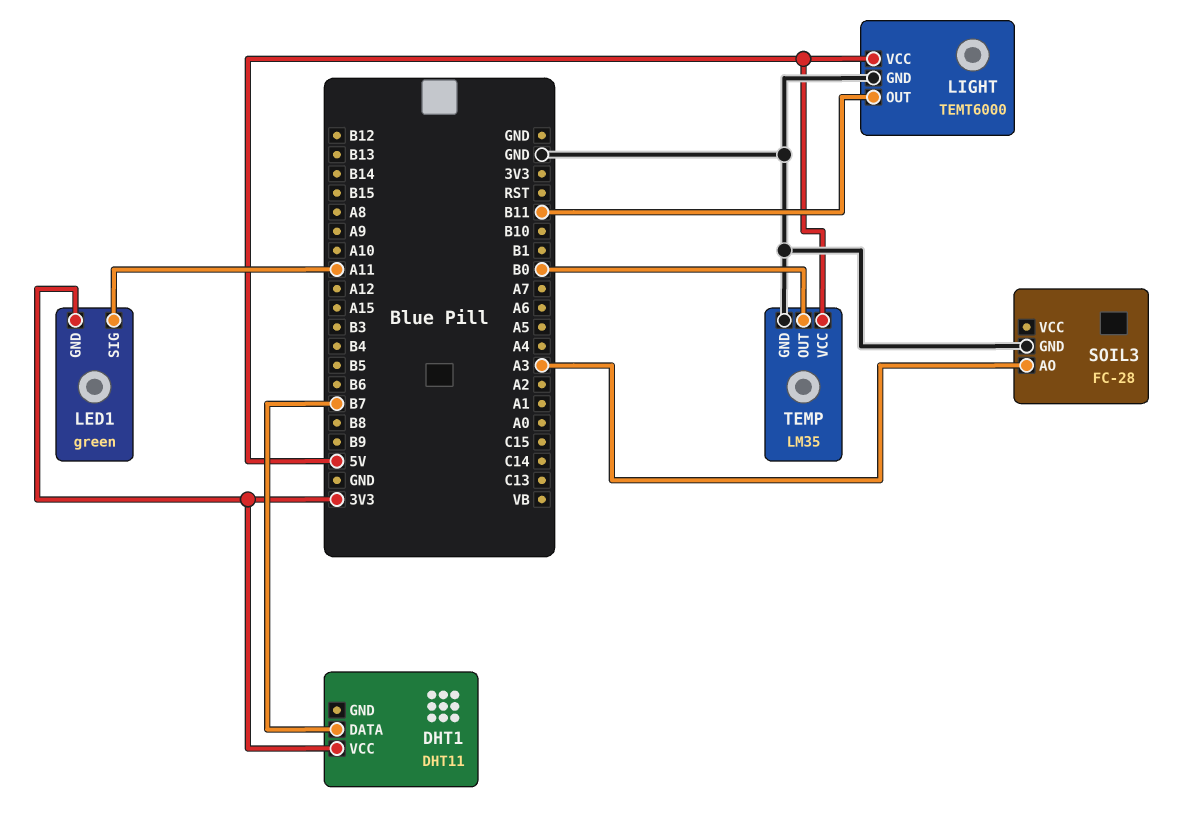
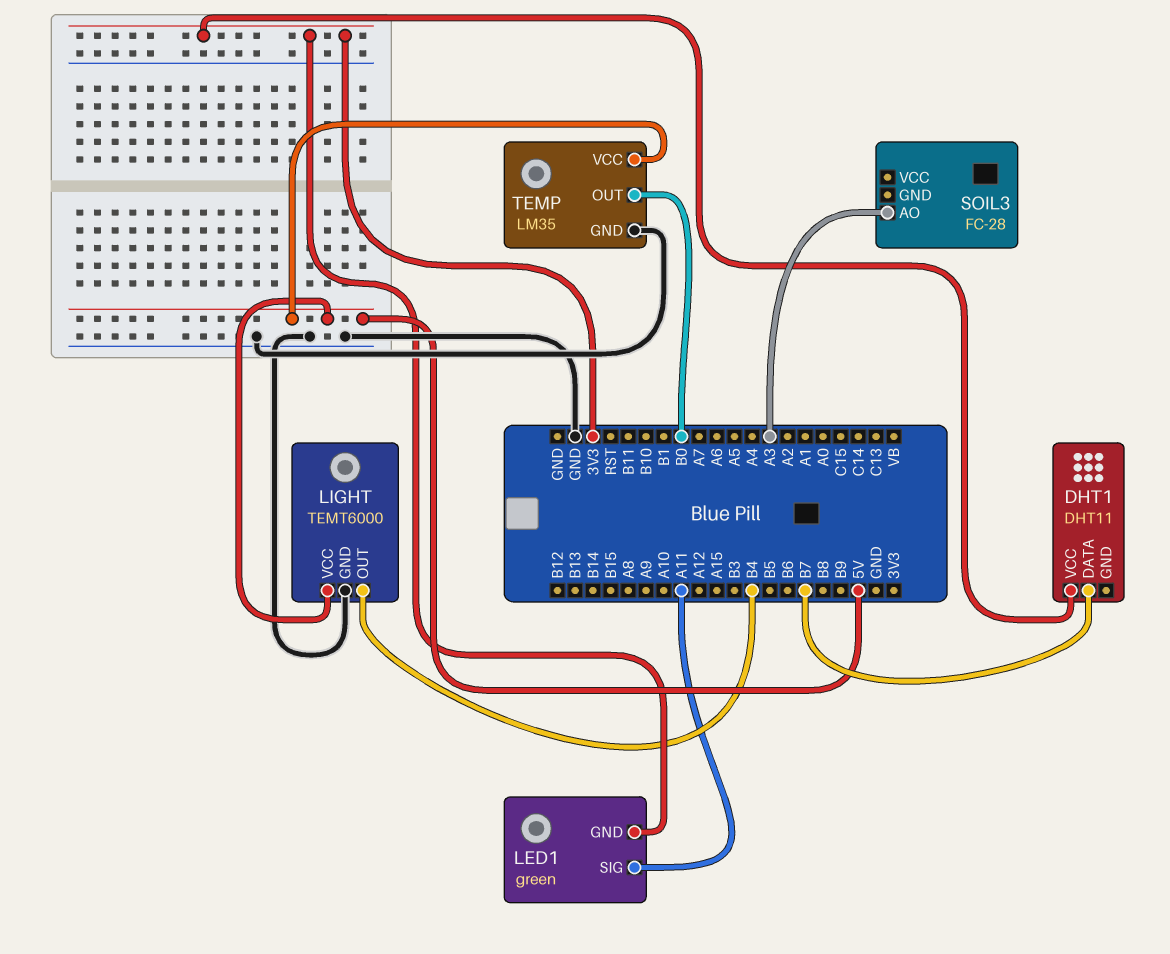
LIGHT pin OUT: B11 -> B4
SOIL3 pin GND: GND -> none

